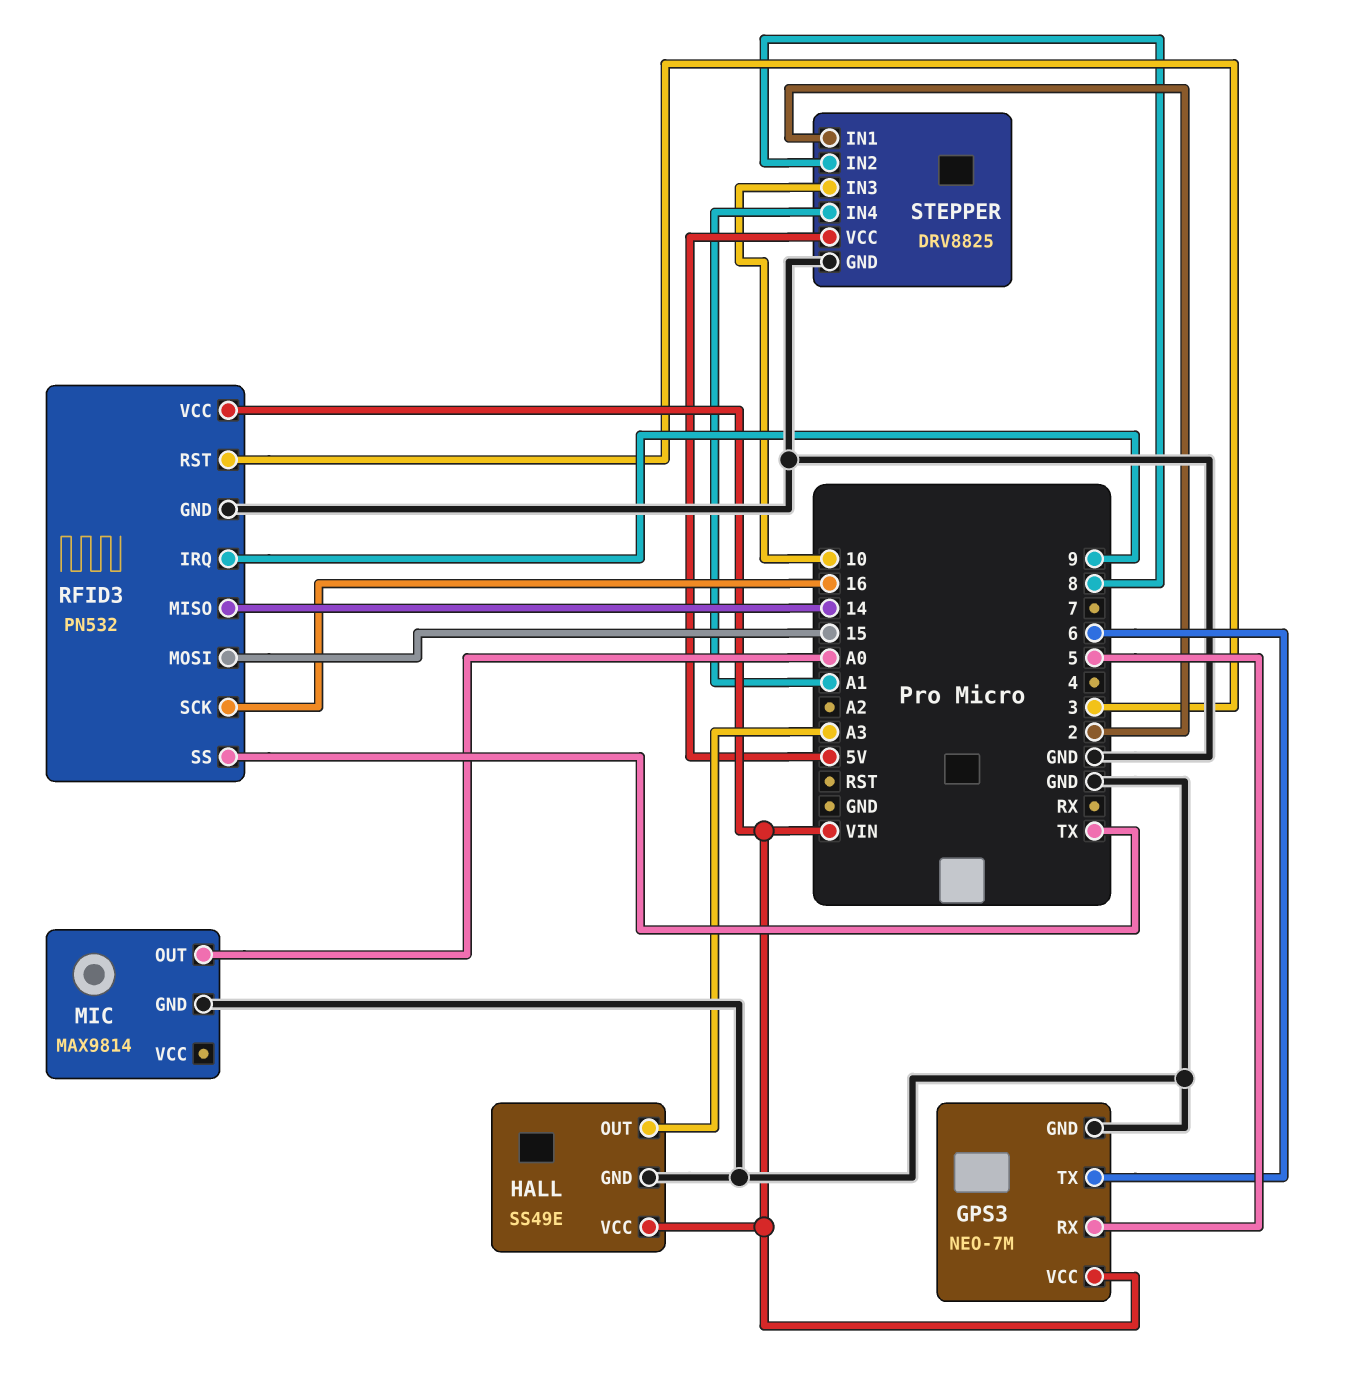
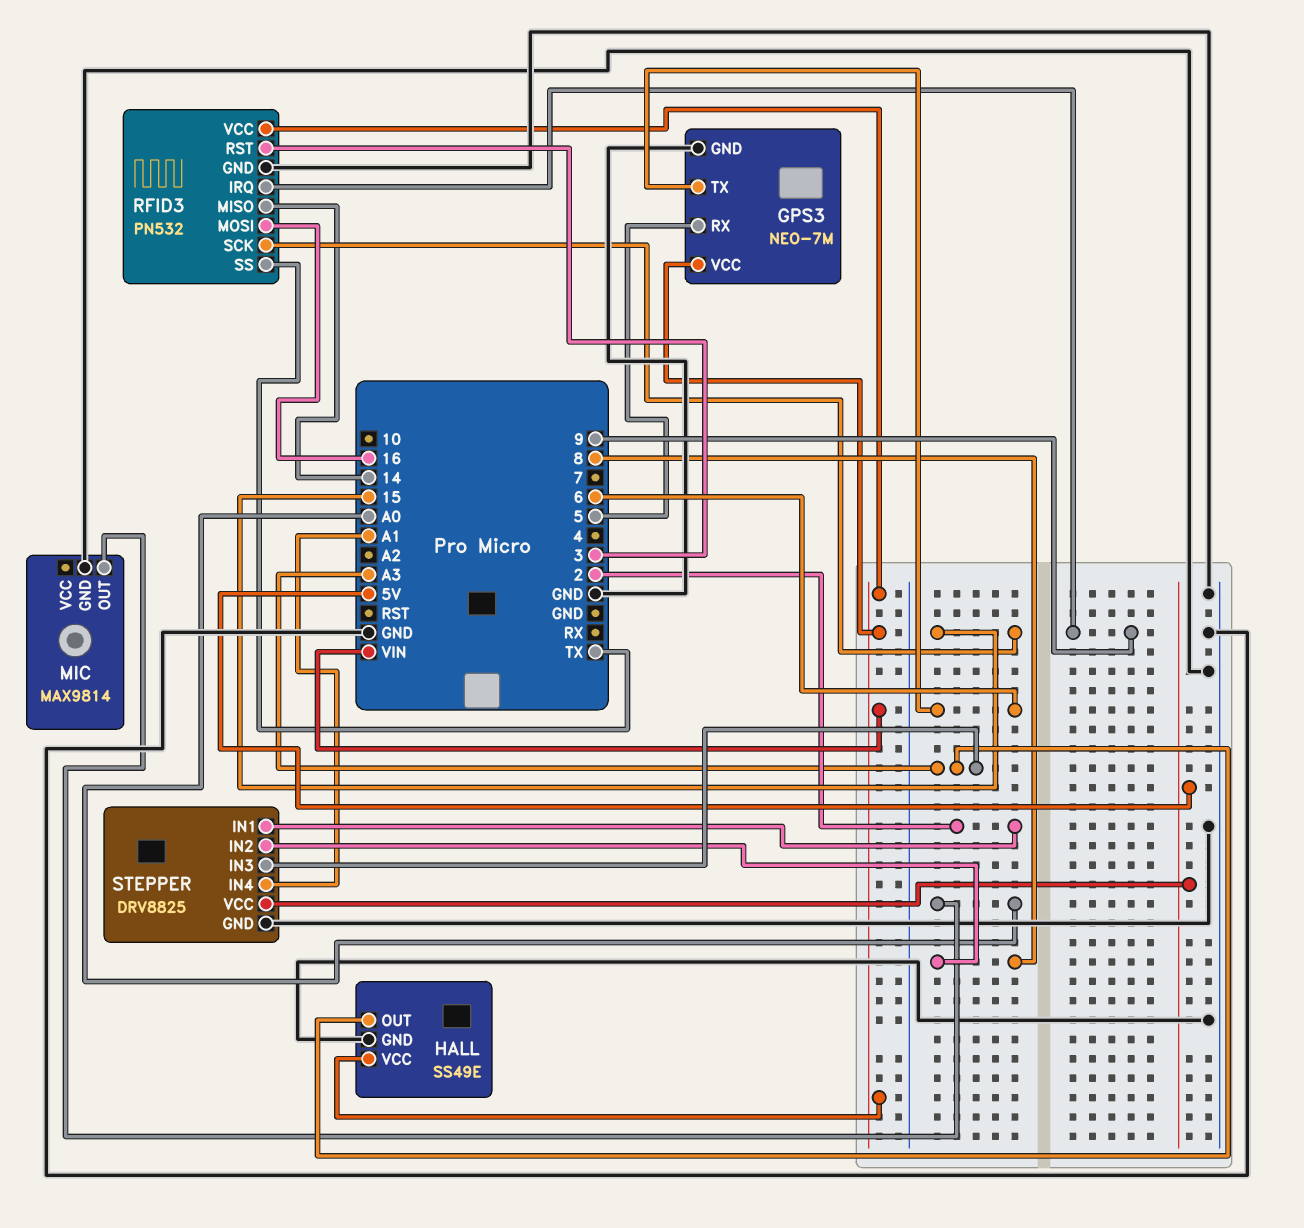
RFID3 pin MOSI: 15 -> 16
RFID3 pin SCK: 16 -> 15
STEPPER pin IN3: 10 -> A3

